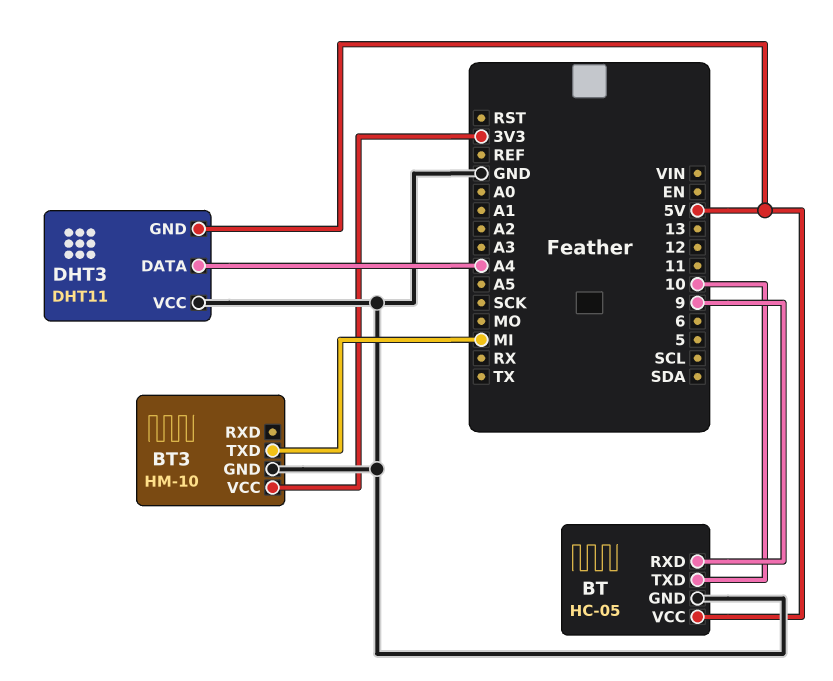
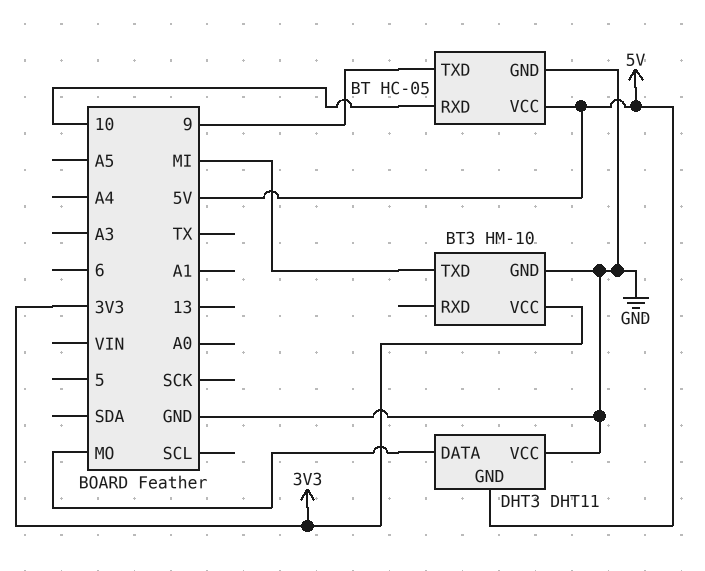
BT pin RXD: 9 -> 10
BT pin TXD: 10 -> 9
DHT3 pin DATA: A4 -> MO

